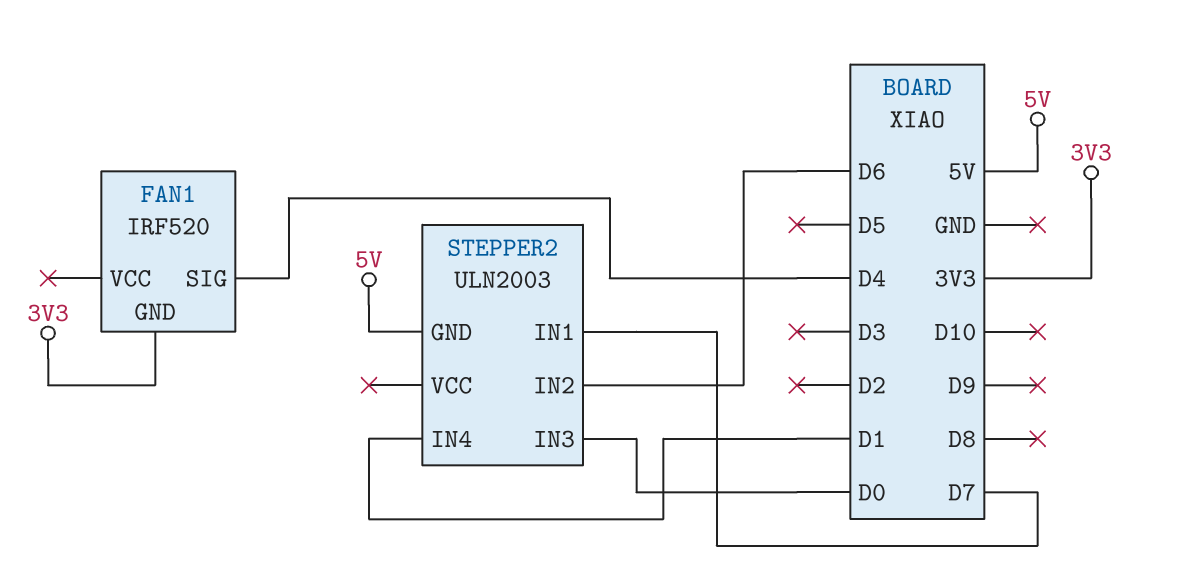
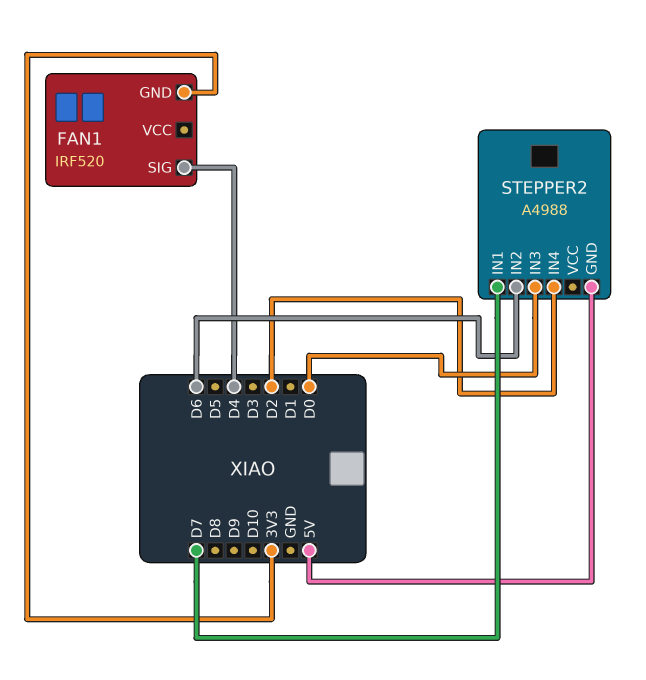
STEPPER2: ULN2003 -> A4988
STEPPER2 pin IN4: D1 -> D2

